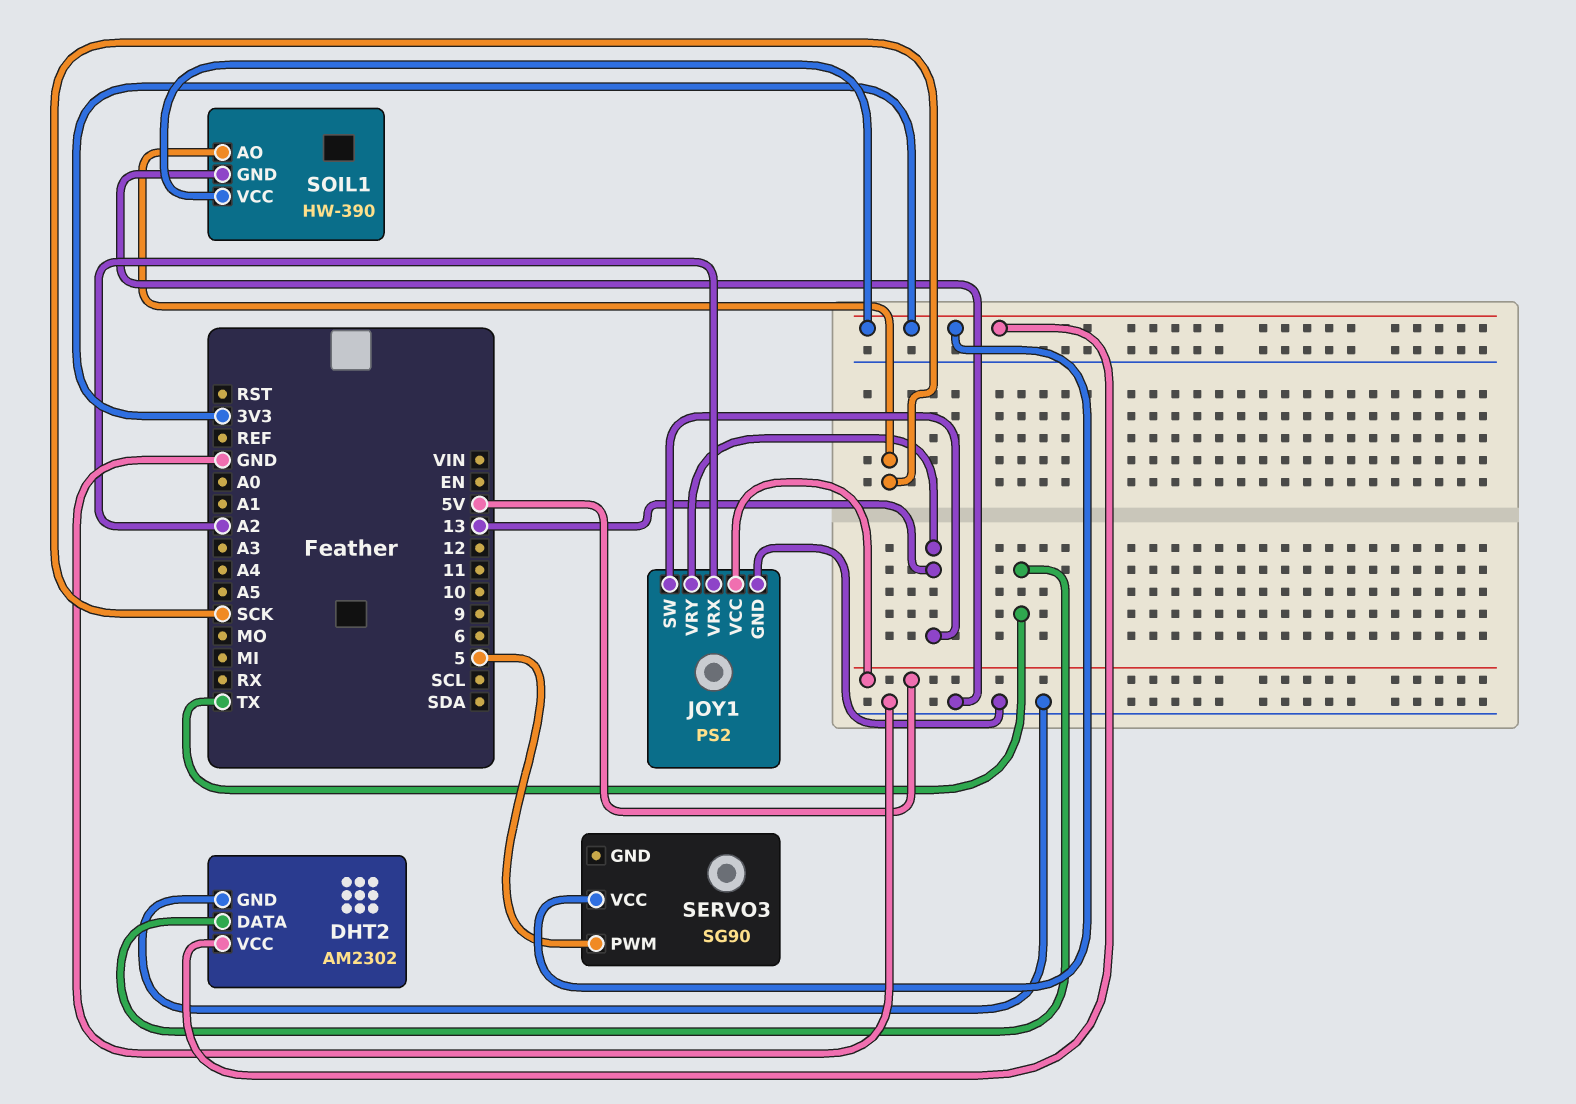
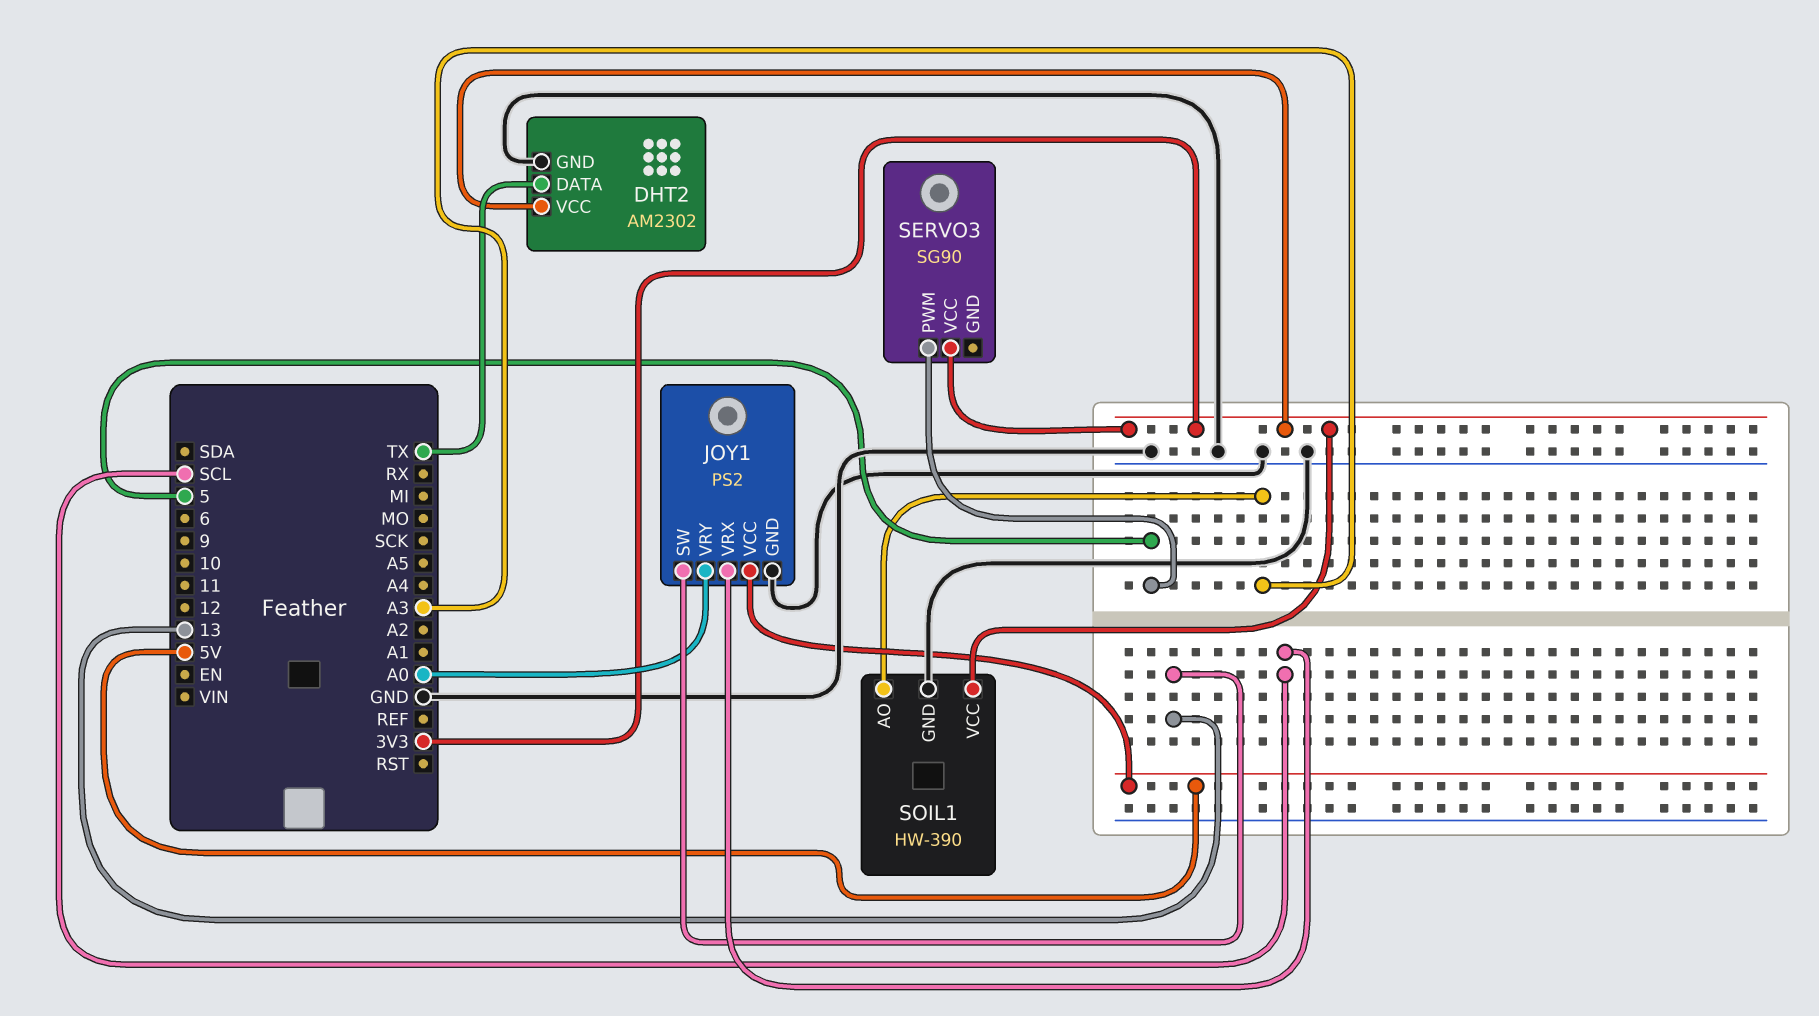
JOY1 pin VRX: A2 -> SCL
JOY1 pin VRY: 13 -> A0
SOIL1 pin AO: SCK -> A3

